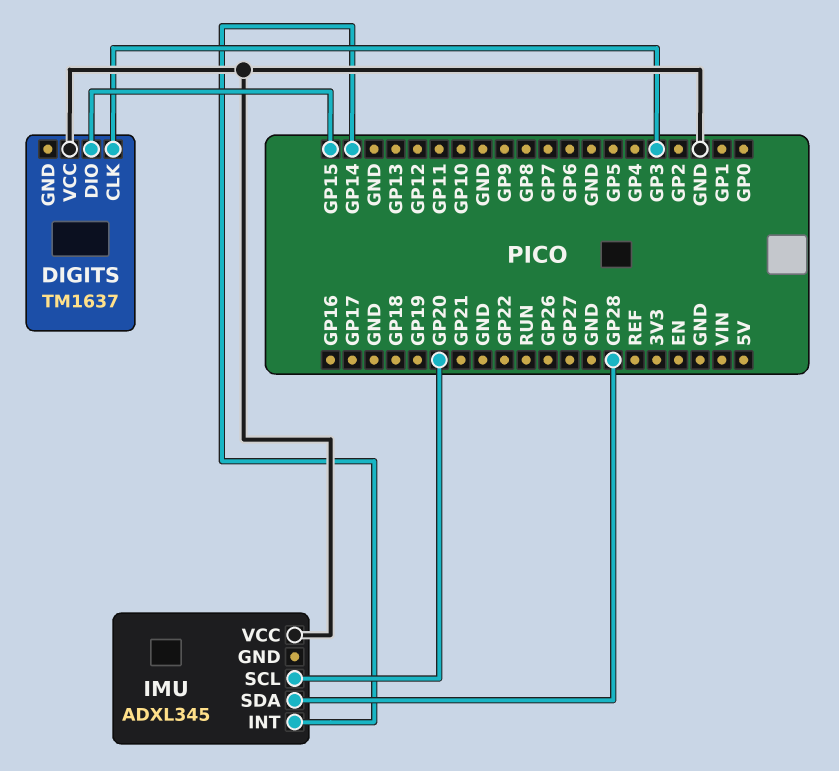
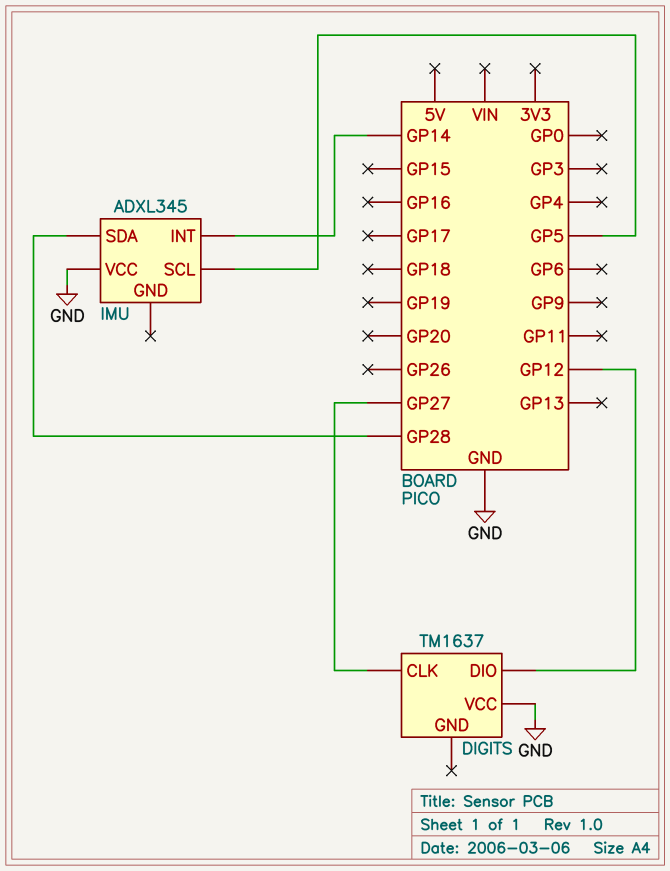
DIGITS pin CLK: GP3 -> GP27
DIGITS pin DIO: GP15 -> GP12
IMU pin SCL: GP20 -> GP5

